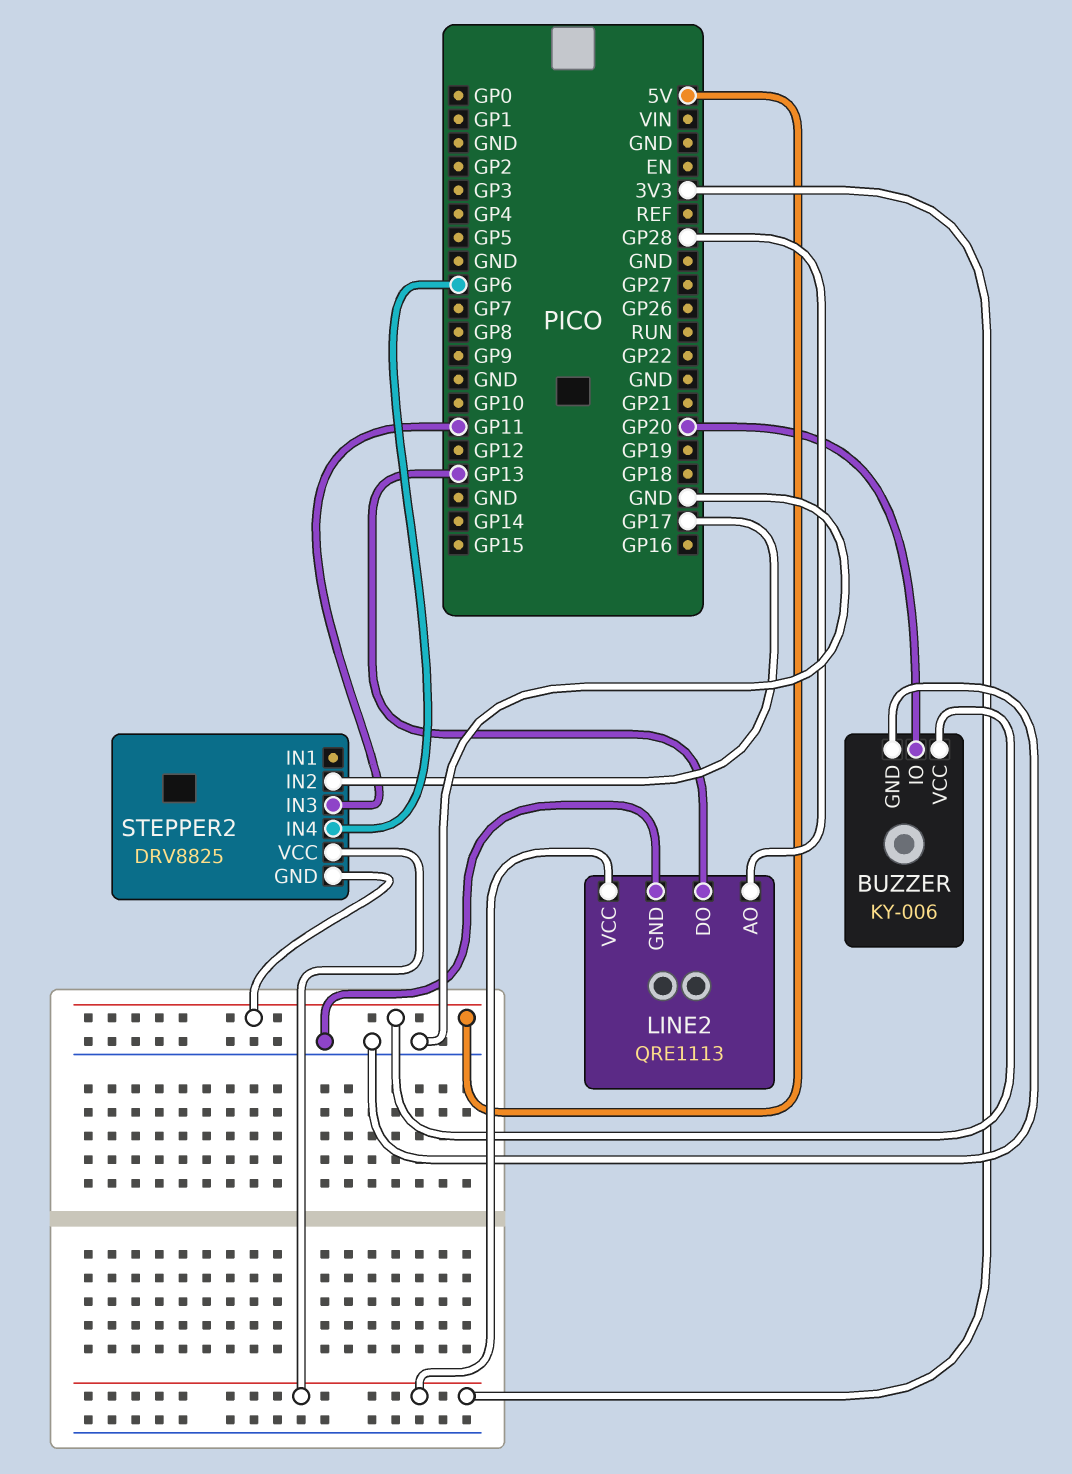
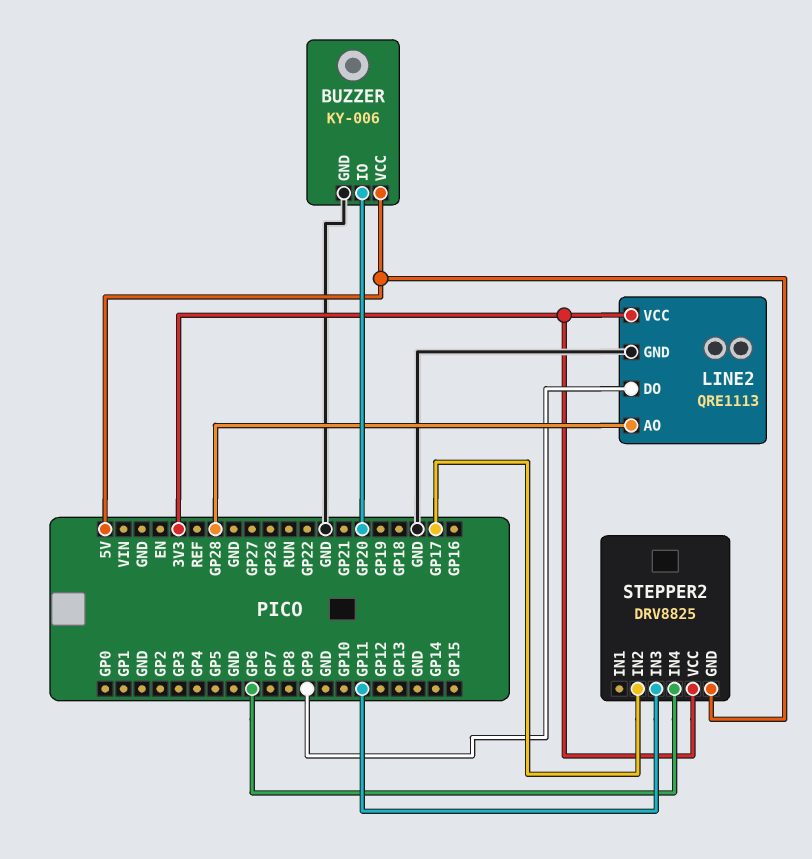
LINE2 pin DO: GP13 -> GP9

